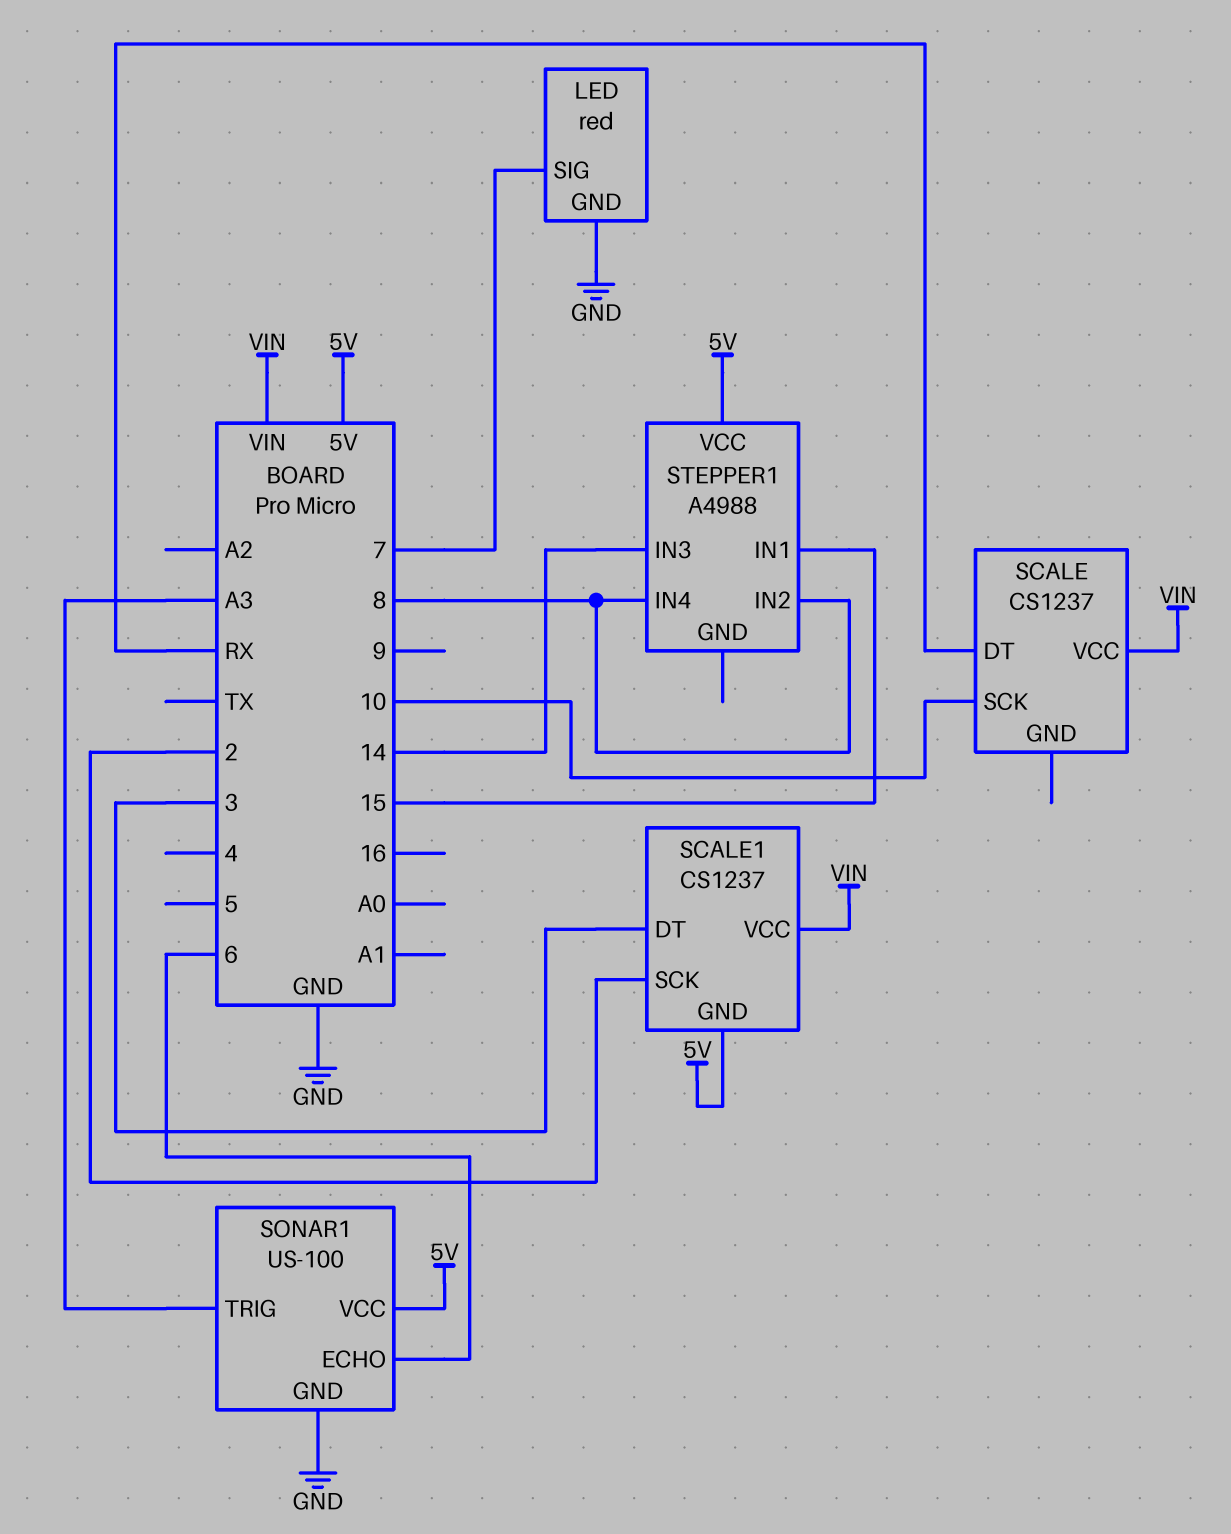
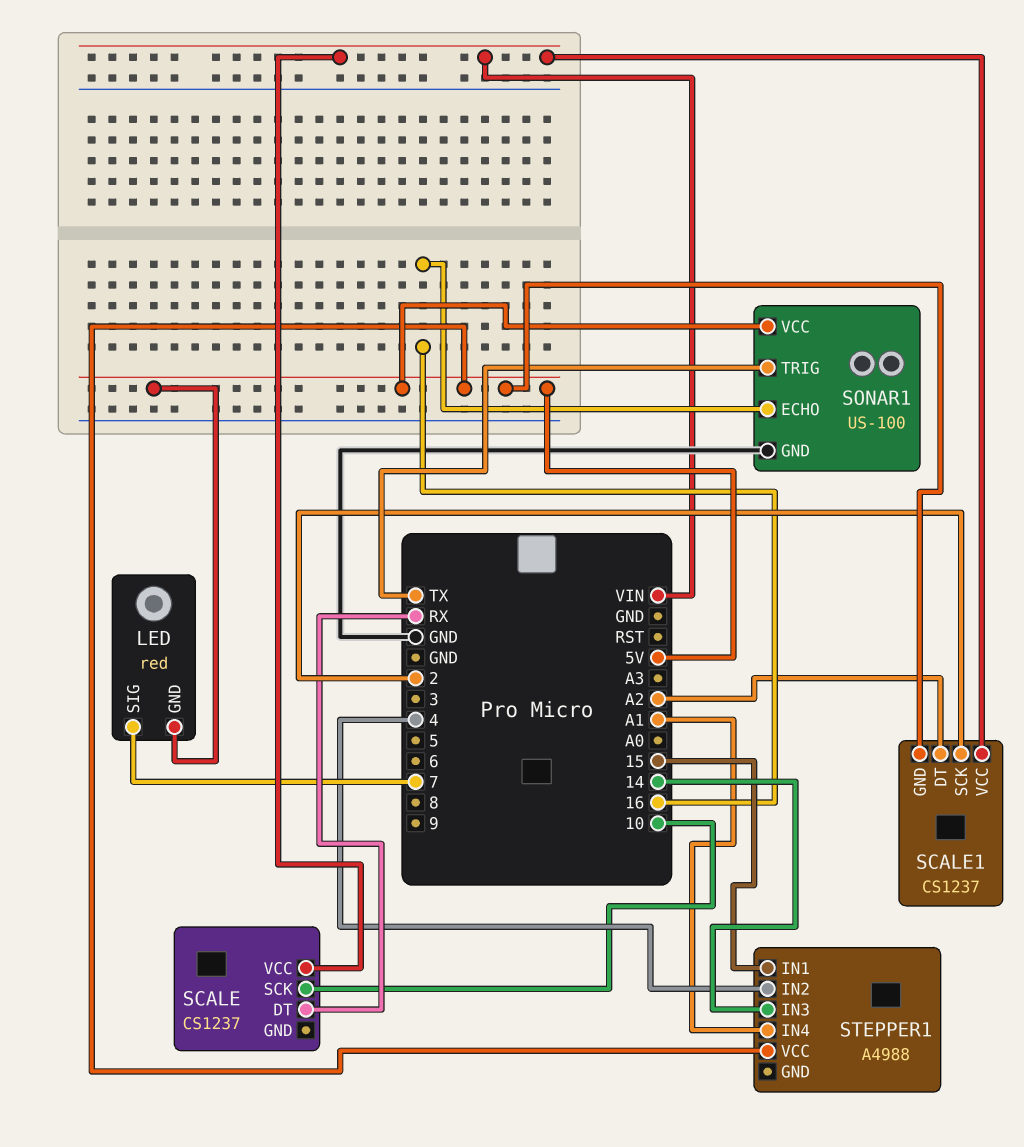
LED pin GND: GND -> 5V
SCALE1 pin DT: 3 -> A2
SONAR1 pin ECHO: 6 -> 16
SONAR1 pin TRIG: A3 -> TX
STEPPER1 pin IN2: 8 -> 4
STEPPER1 pin IN4: 8 -> A1

